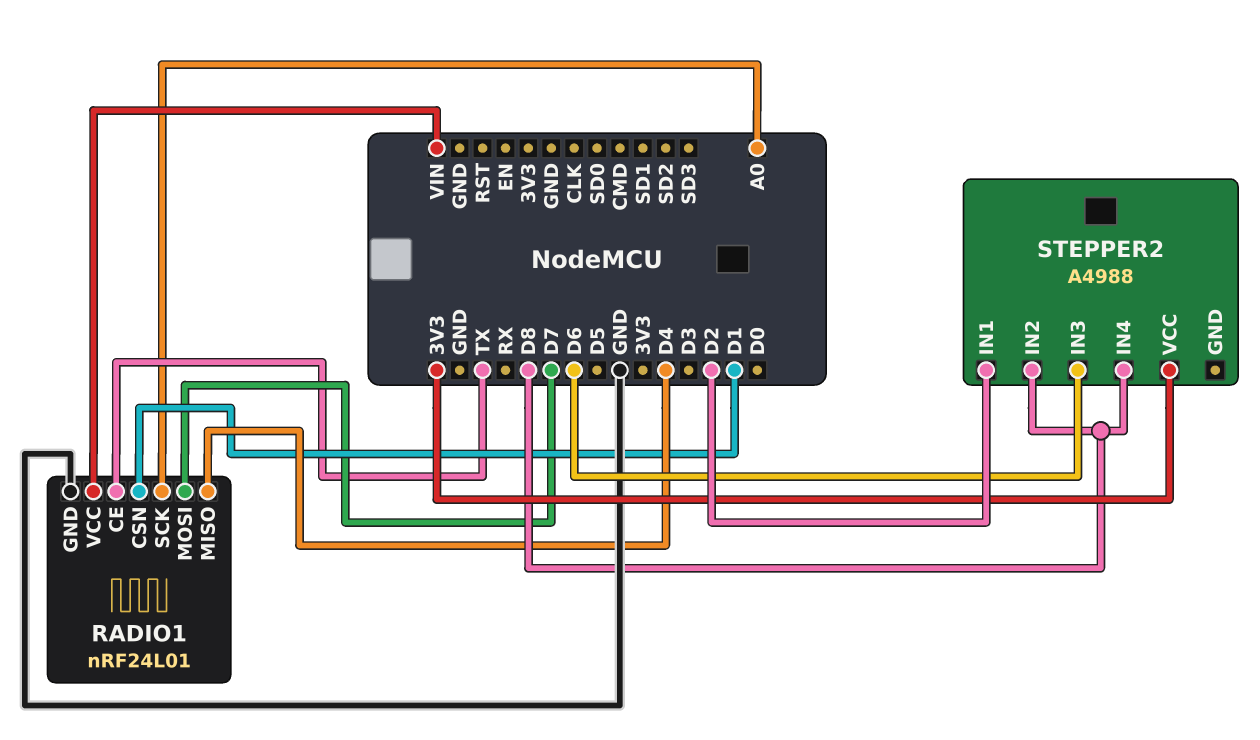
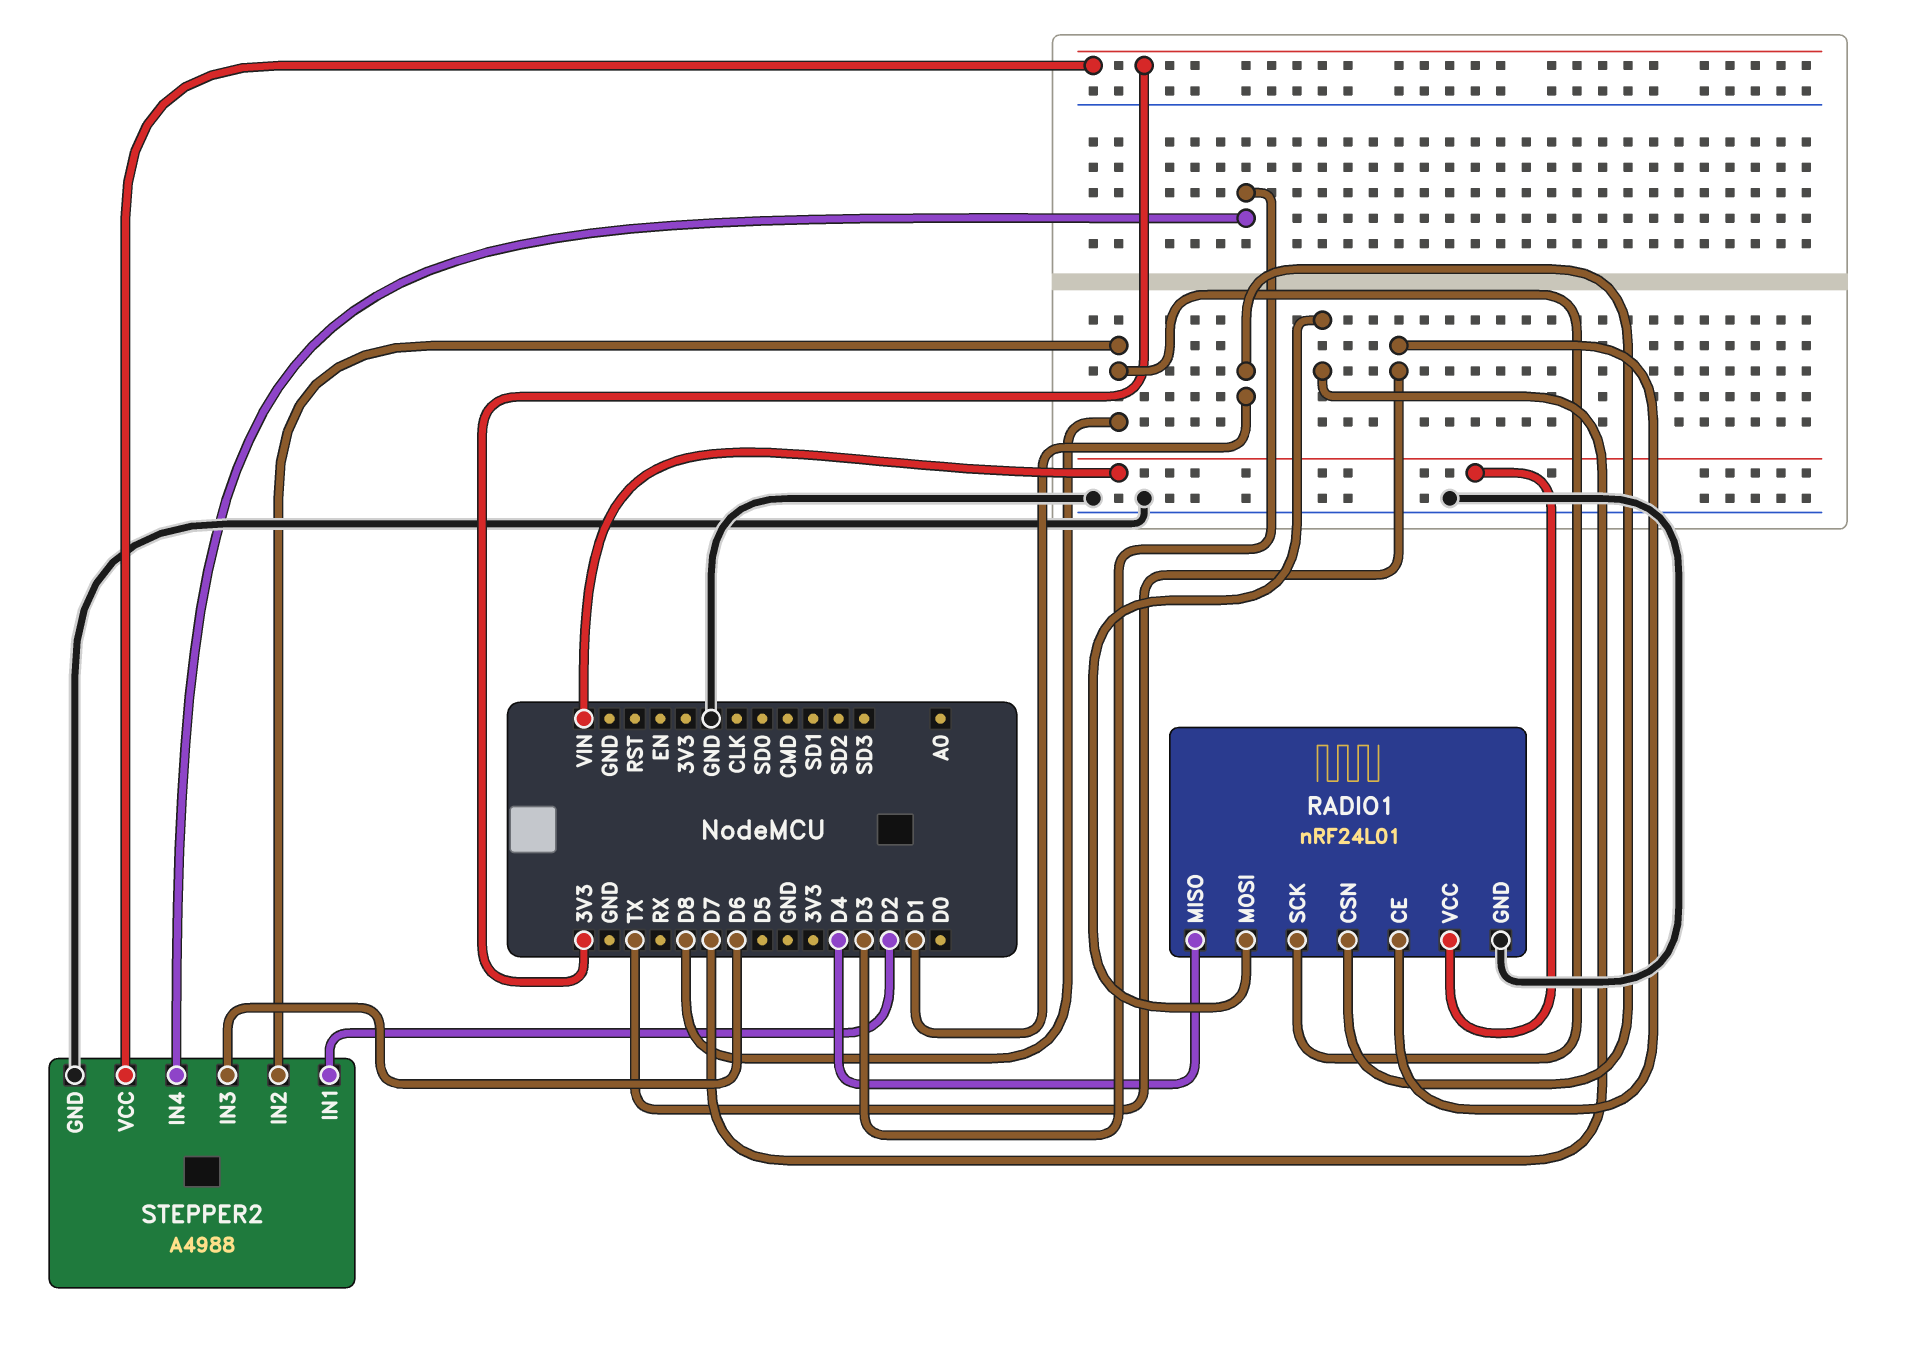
RADIO1 pin SCK: A0 -> D8
STEPPER2 pin GND: none -> GND
STEPPER2 pin IN4: D8 -> D3

